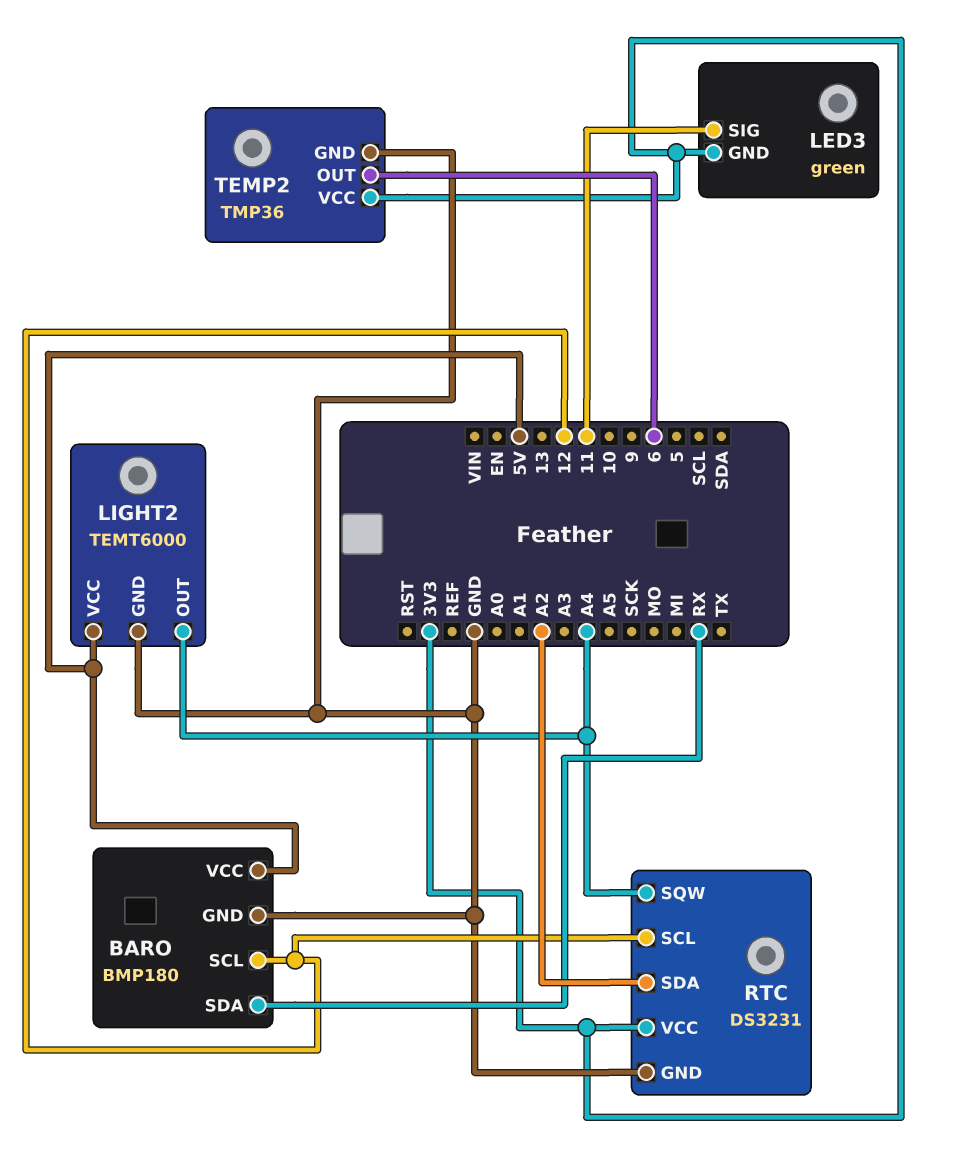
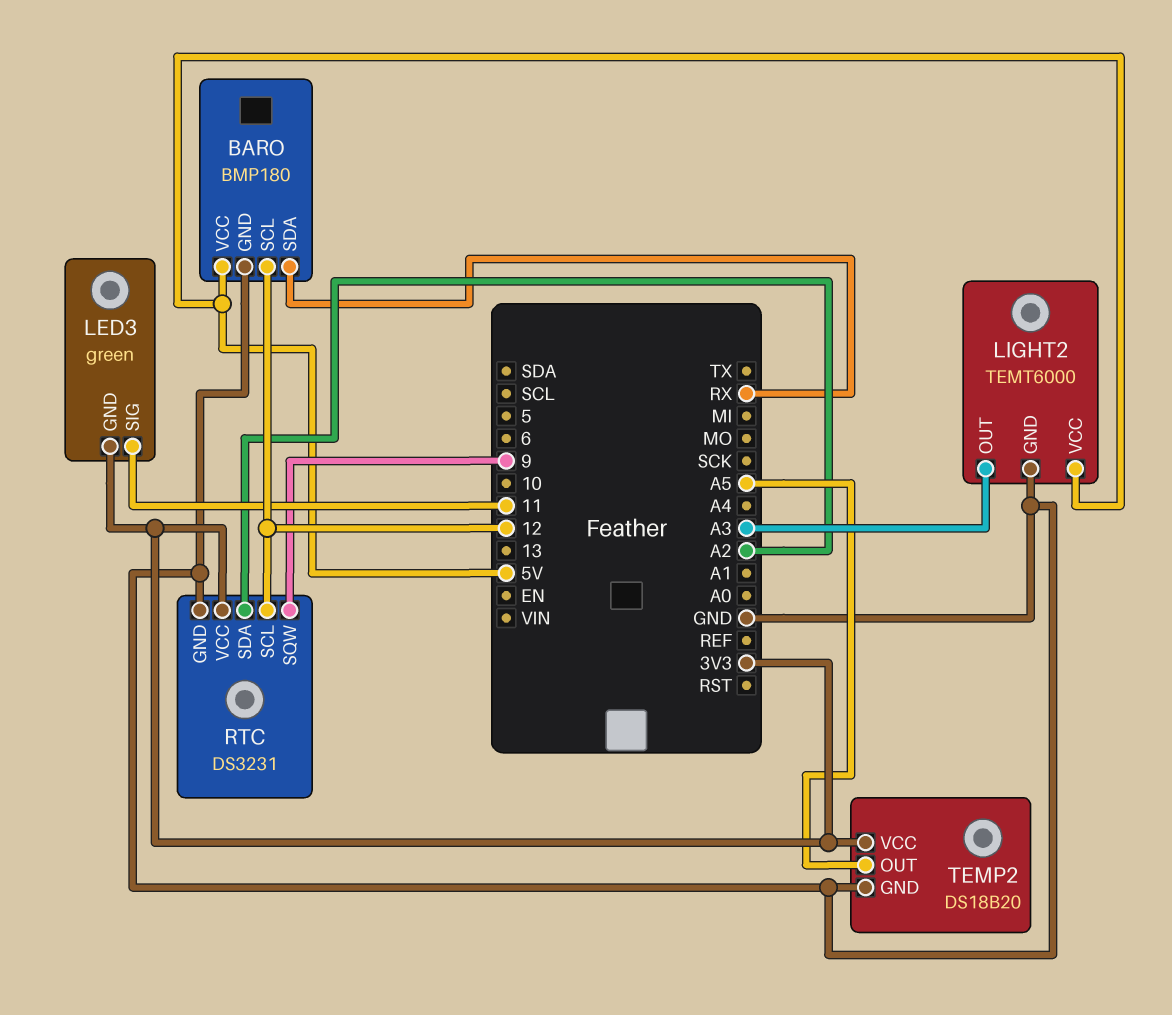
LIGHT2 pin OUT: A4 -> A3
RTC pin SQW: A4 -> 9
TEMP2: TMP36 -> DS18B20
TEMP2 pin OUT: 6 -> A5

